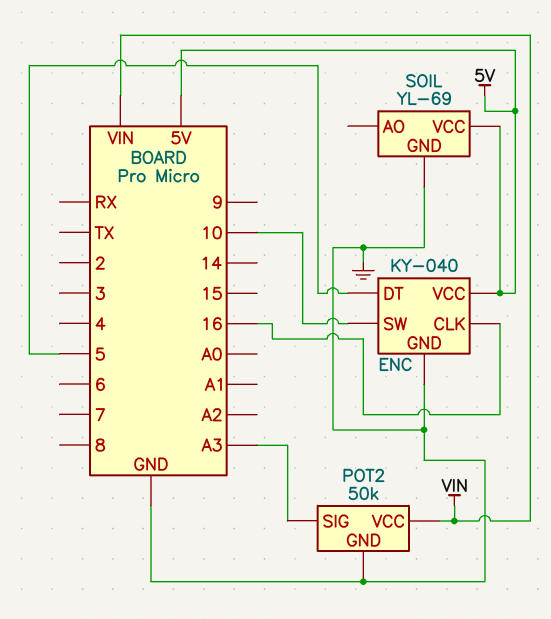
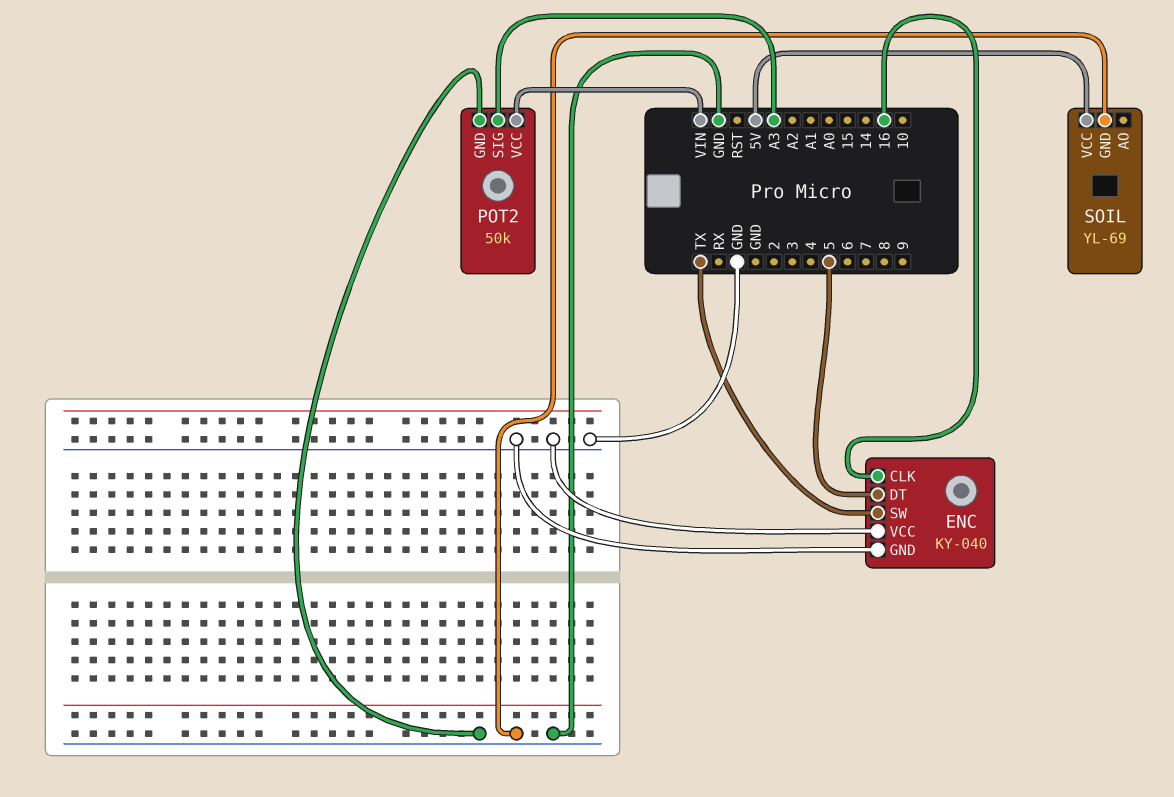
ENC pin SW: 10 -> TX
ENC pin VCC: 5V -> GND

